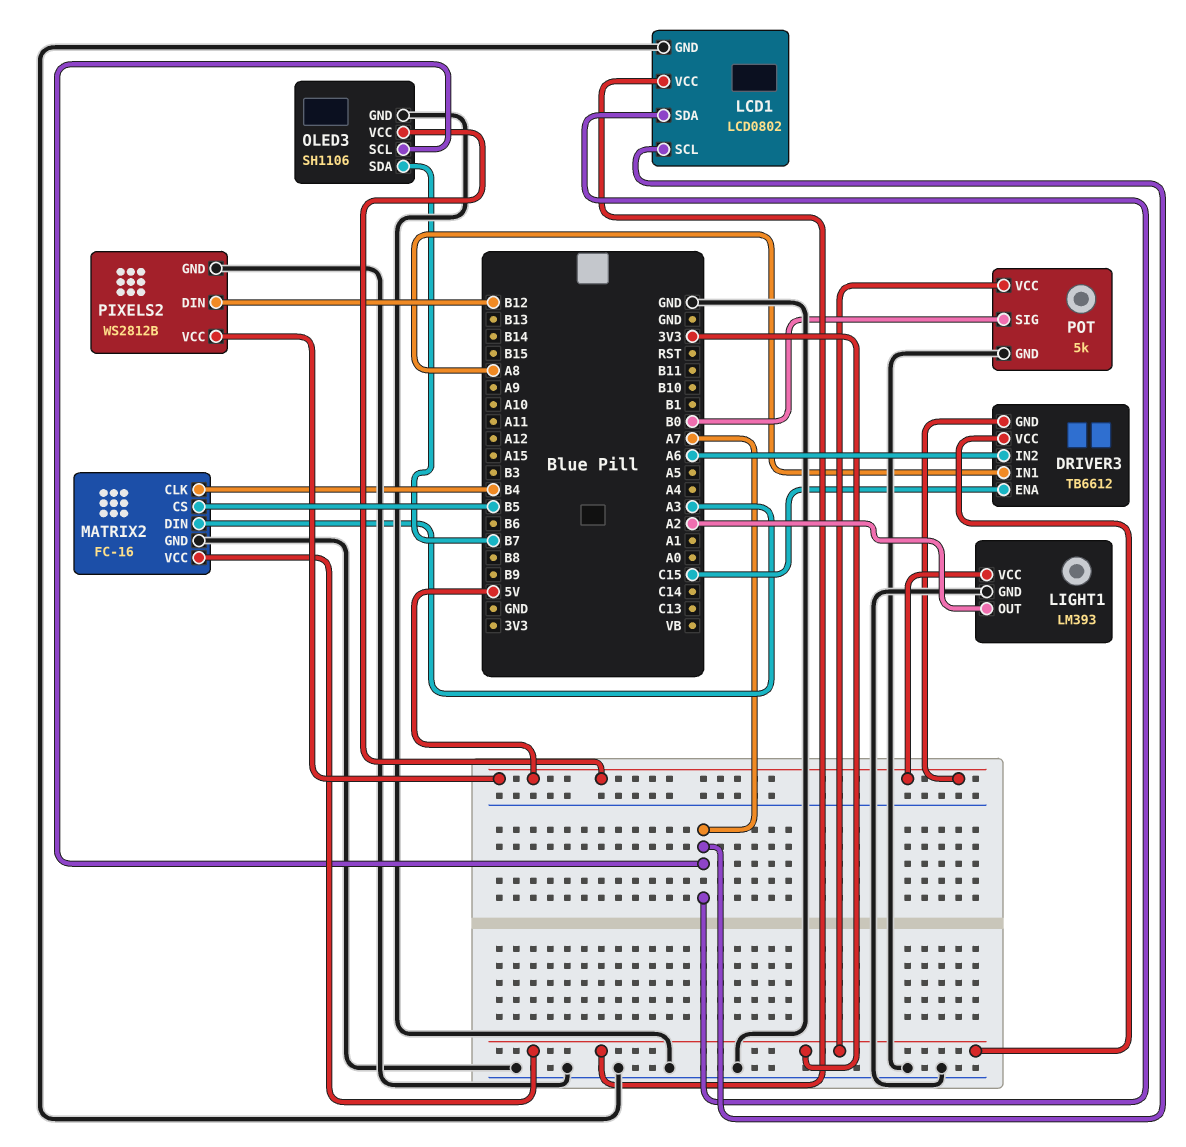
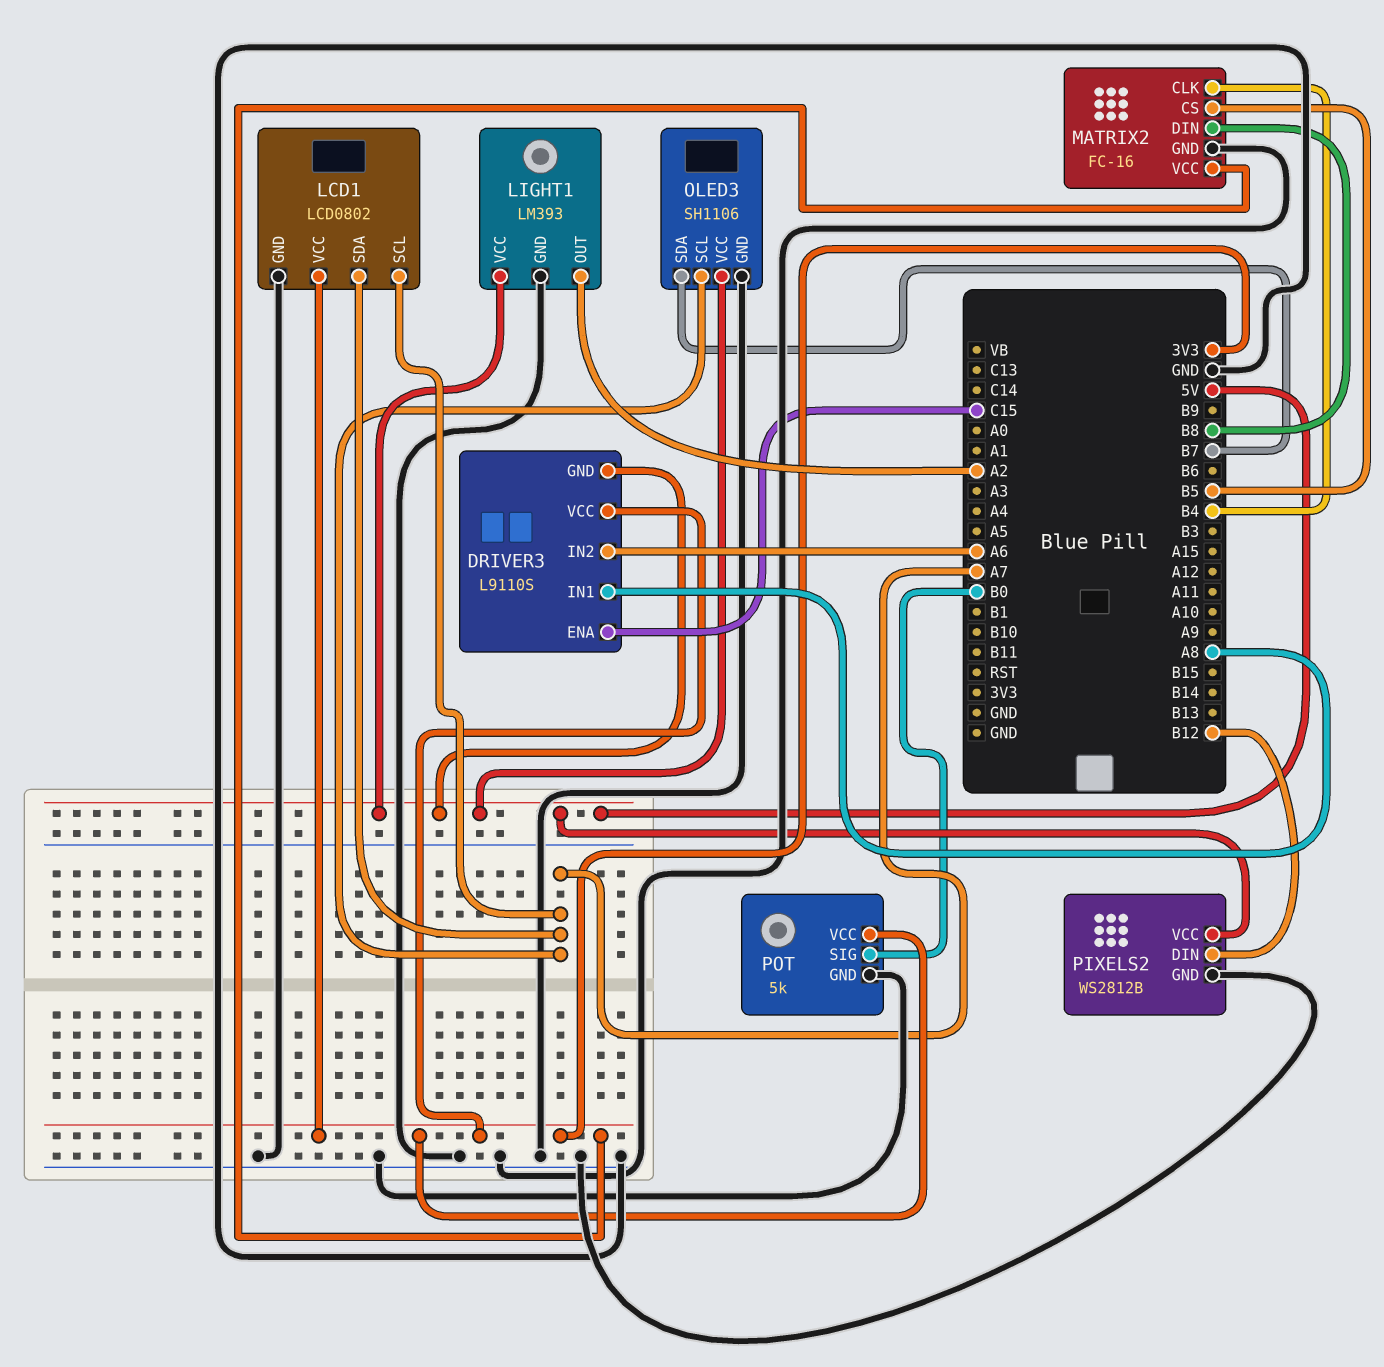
DRIVER3: TB6612 -> L9110S
MATRIX2 pin DIN: A3 -> B8

